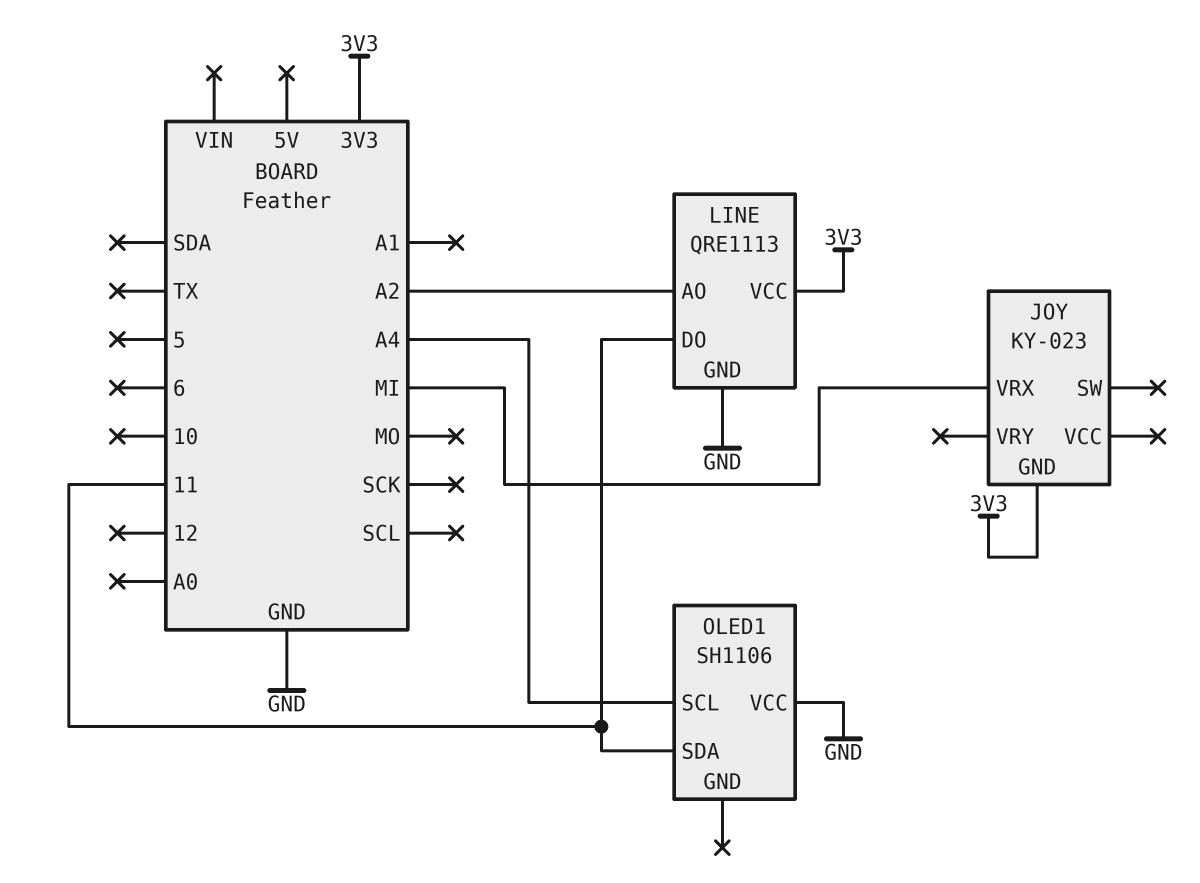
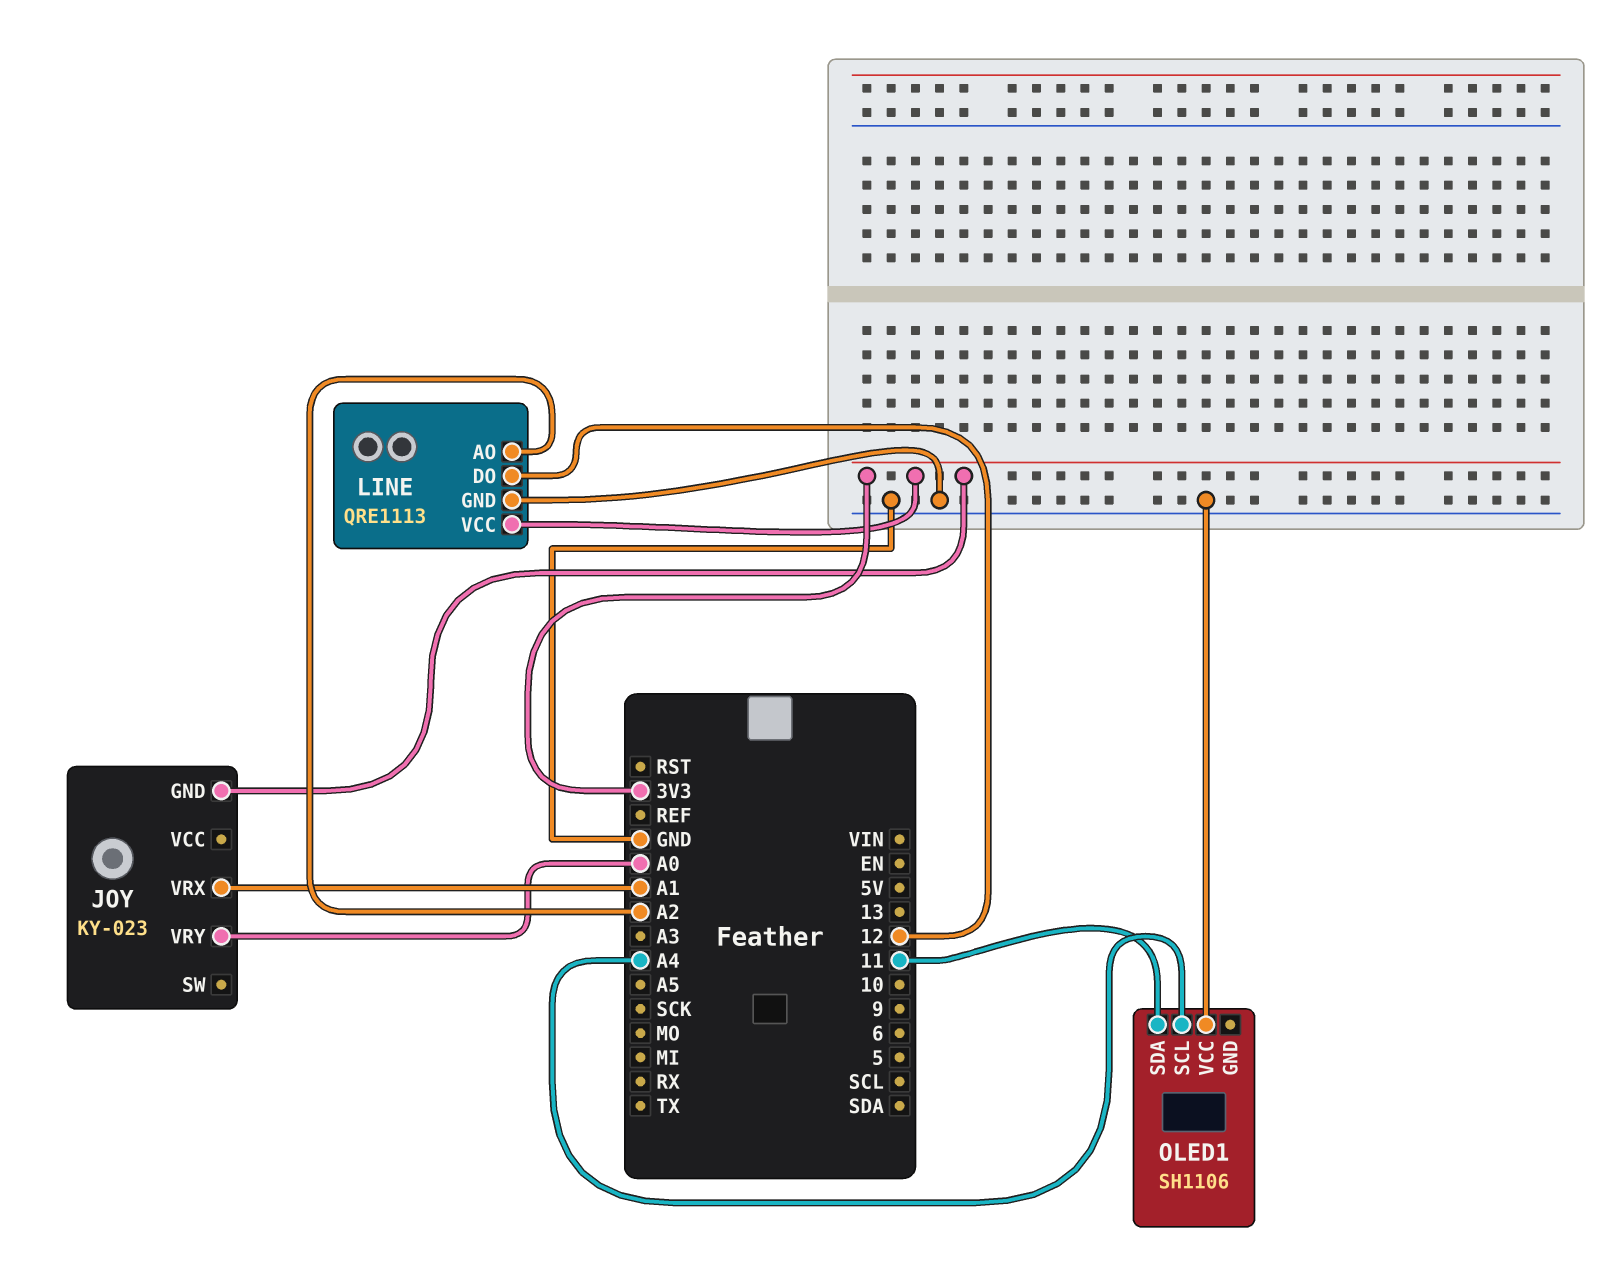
JOY pin VRX: MI -> A1
JOY pin VRY: none -> A0
LINE pin DO: 11 -> 12

